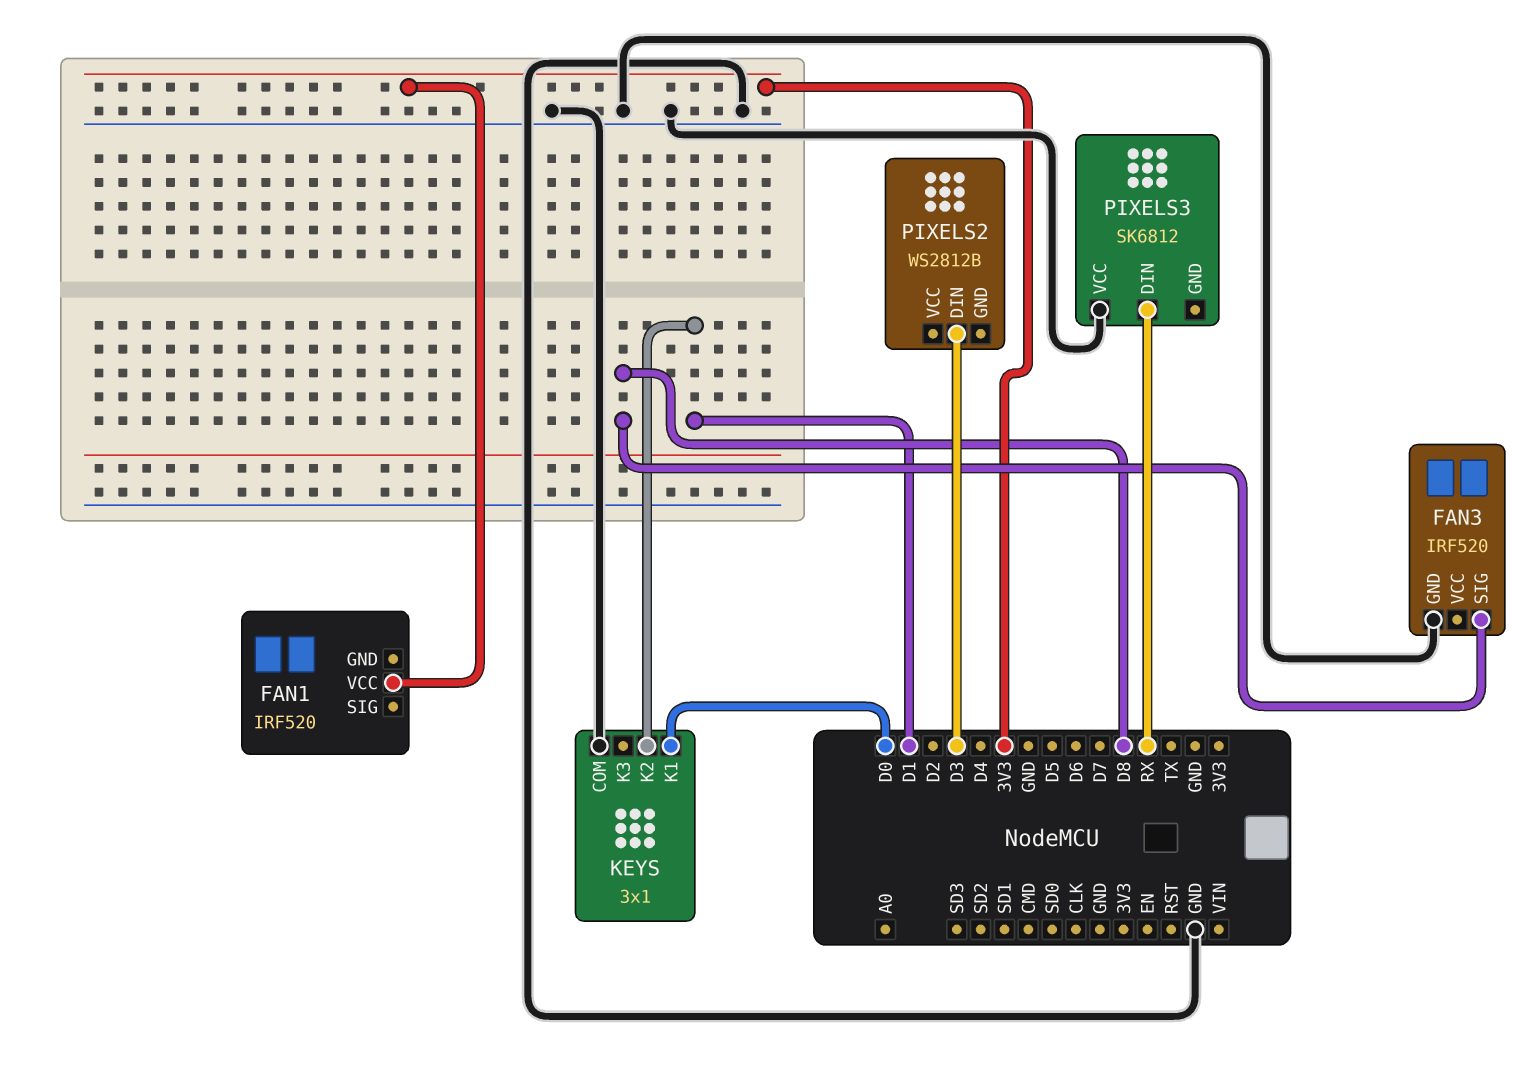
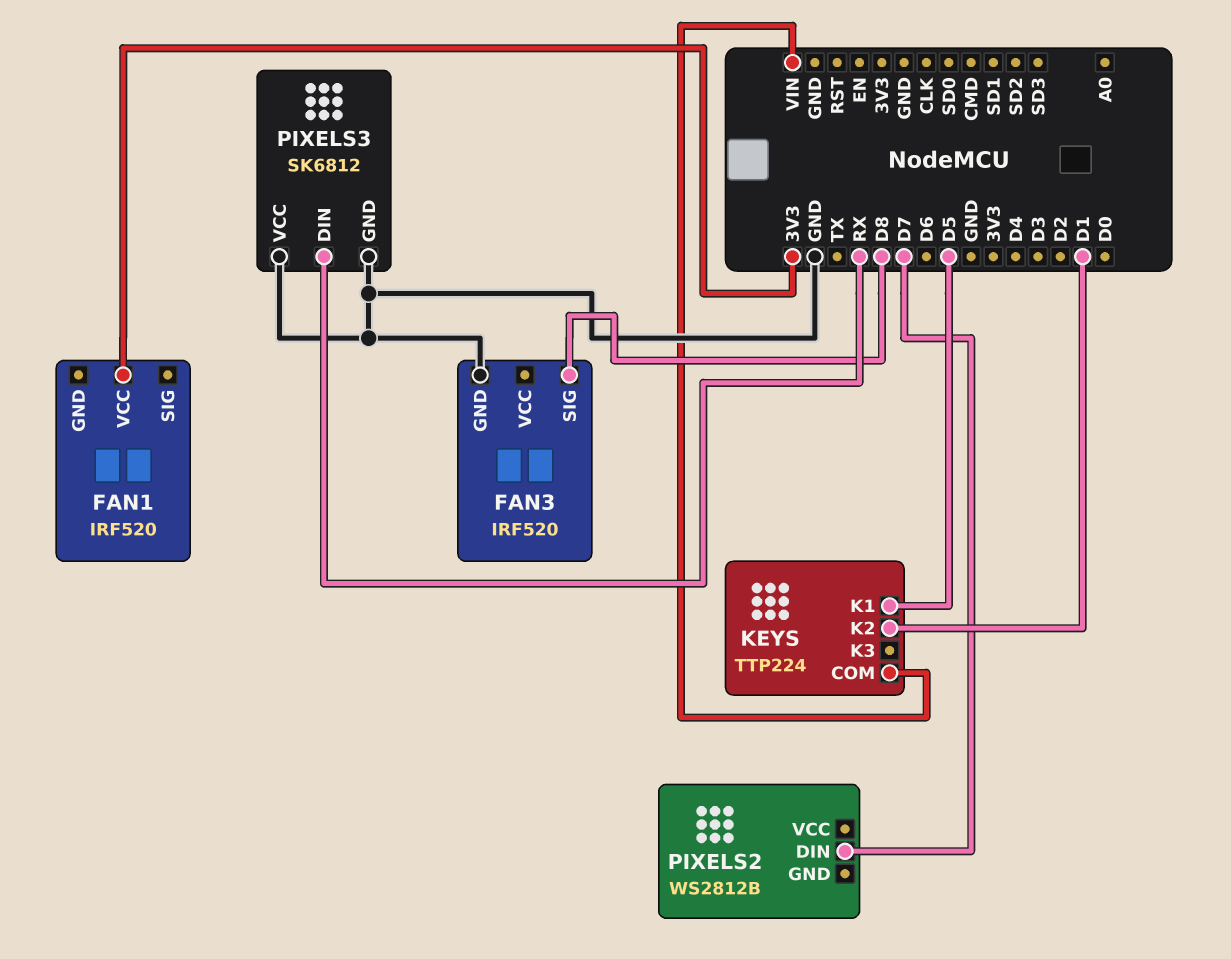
KEYS: 3x1 -> TTP224
KEYS pin COM: GND -> VIN
KEYS pin K1: D0 -> D5
PIXELS2 pin DIN: D3 -> D7
PIXELS3 pin GND: none -> GND

